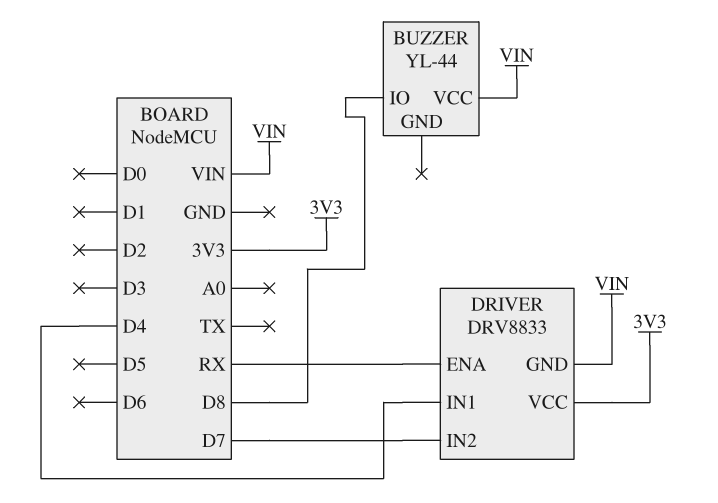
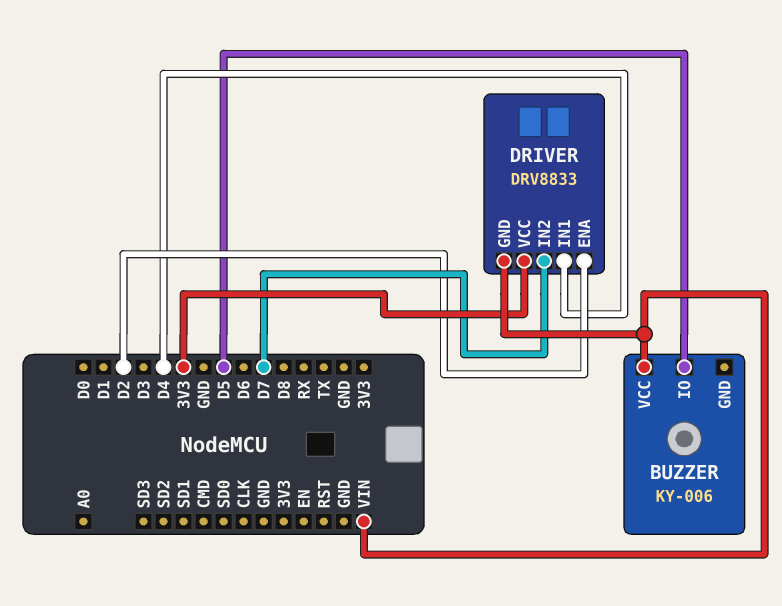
BUZZER: YL-44 -> KY-006
BUZZER pin IO: D8 -> D5
DRIVER pin ENA: RX -> D2

